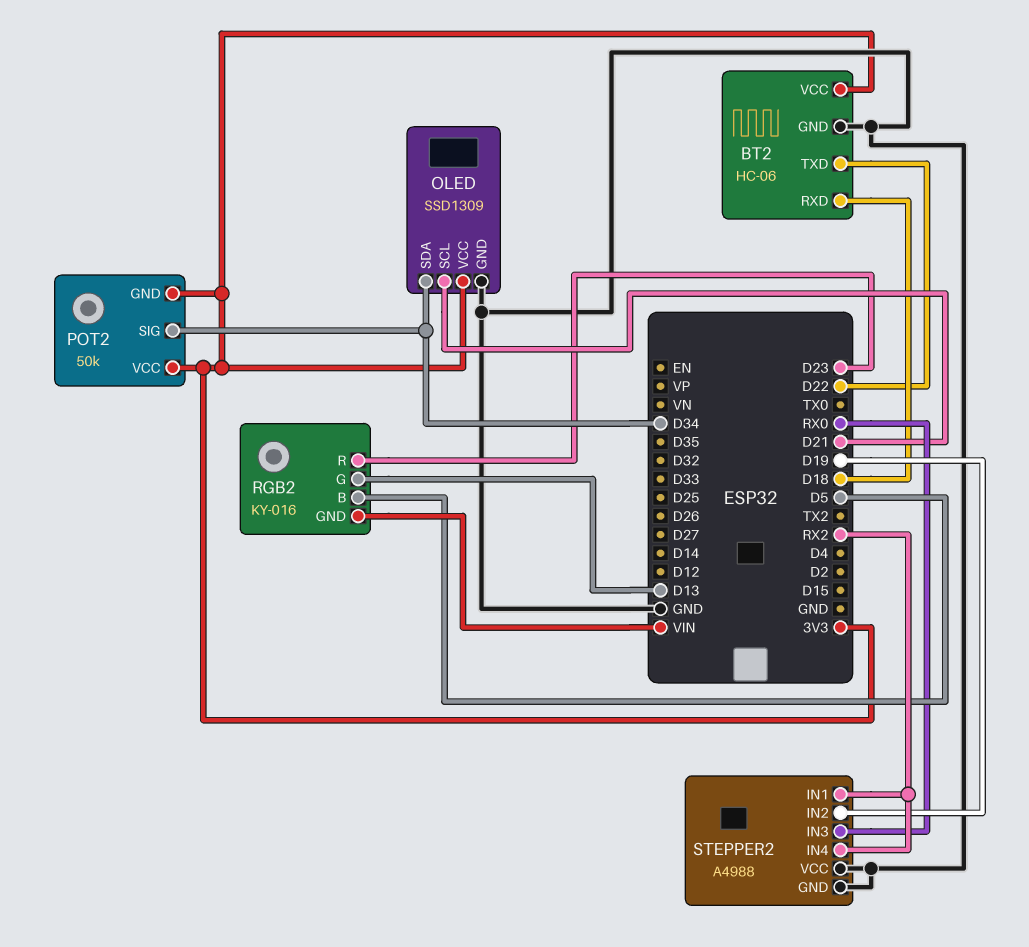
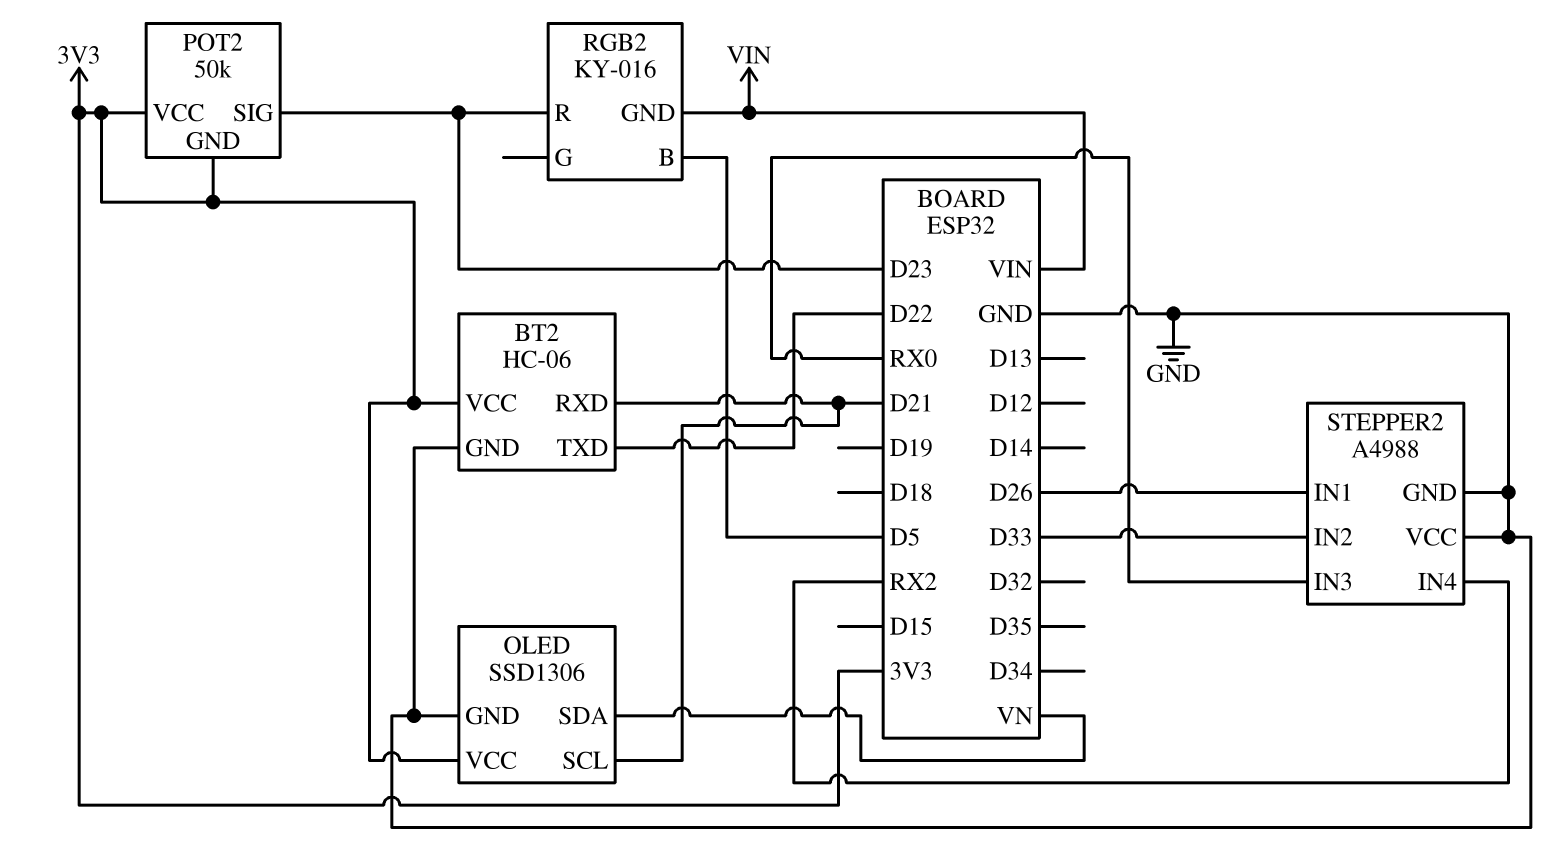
BT2 pin RXD: D18 -> D21
OLED: SSD1309 -> SSD1306
OLED pin SDA: D34 -> VN
POT2 pin SIG: D34 -> D23
RGB2 pin G: D13 -> none
STEPPER2 pin IN1: RX2 -> D26
STEPPER2 pin IN2: D19 -> D33

